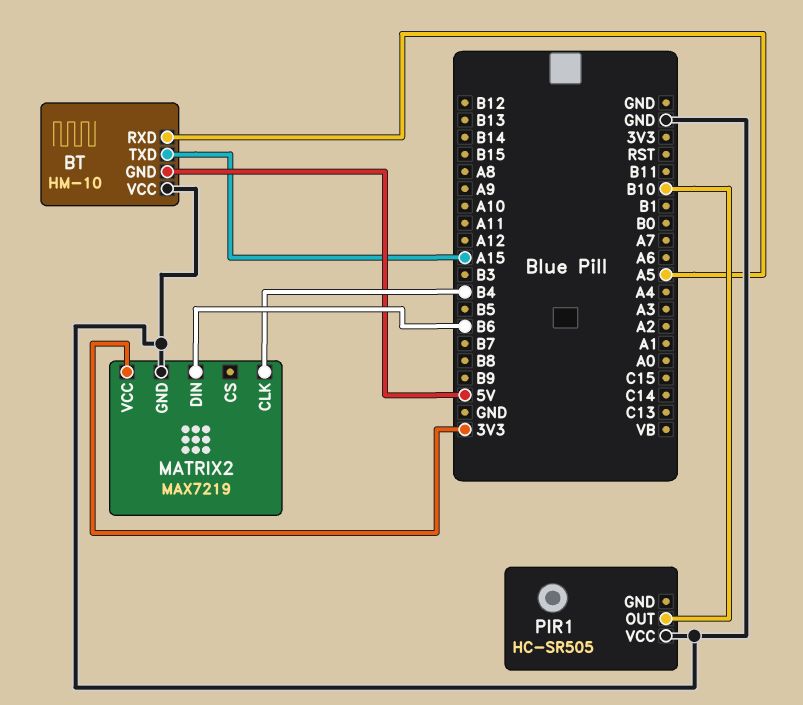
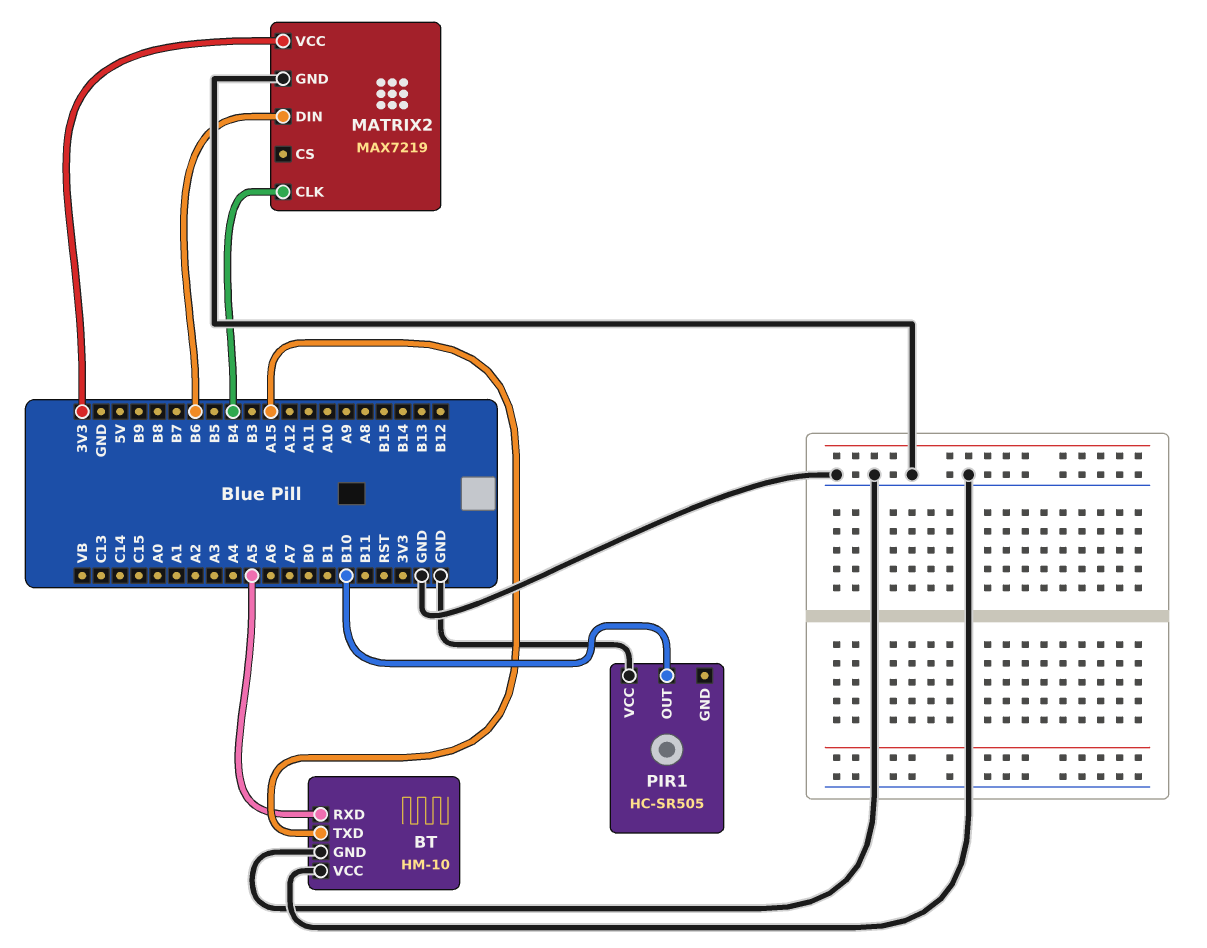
BT pin GND: 5V -> GND

